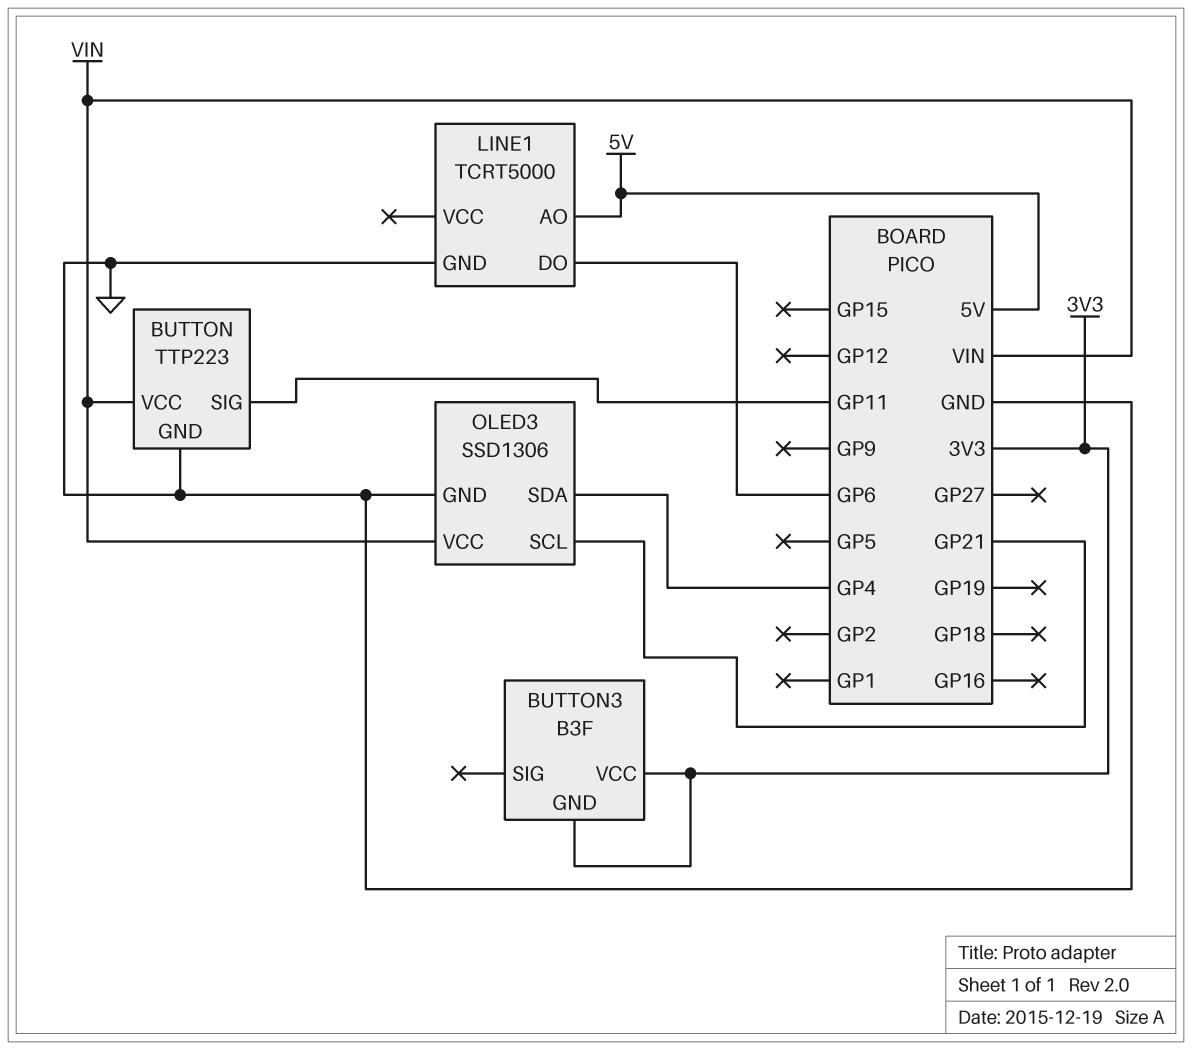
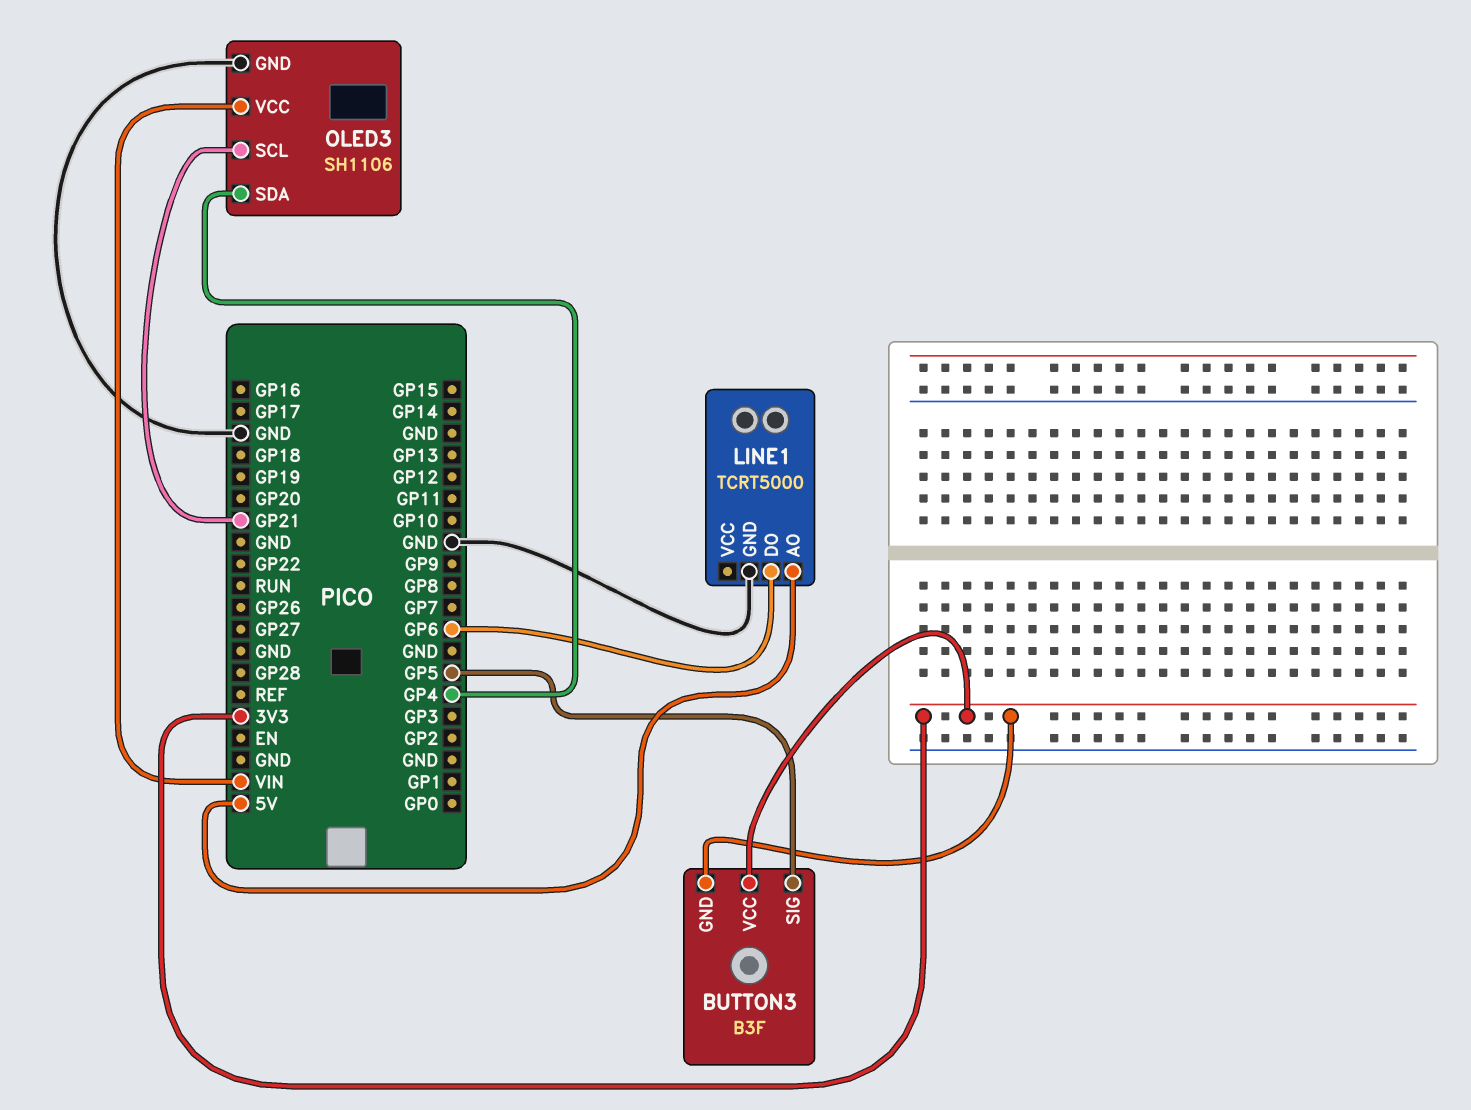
BUTTON: TTP223 -> none
BUTTON pin GND: GND -> none
BUTTON pin SIG: GP11 -> none
BUTTON pin VCC: VIN -> none
BUTTON3 pin SIG: none -> GP5
OLED3: SSD1306 -> SH1106

